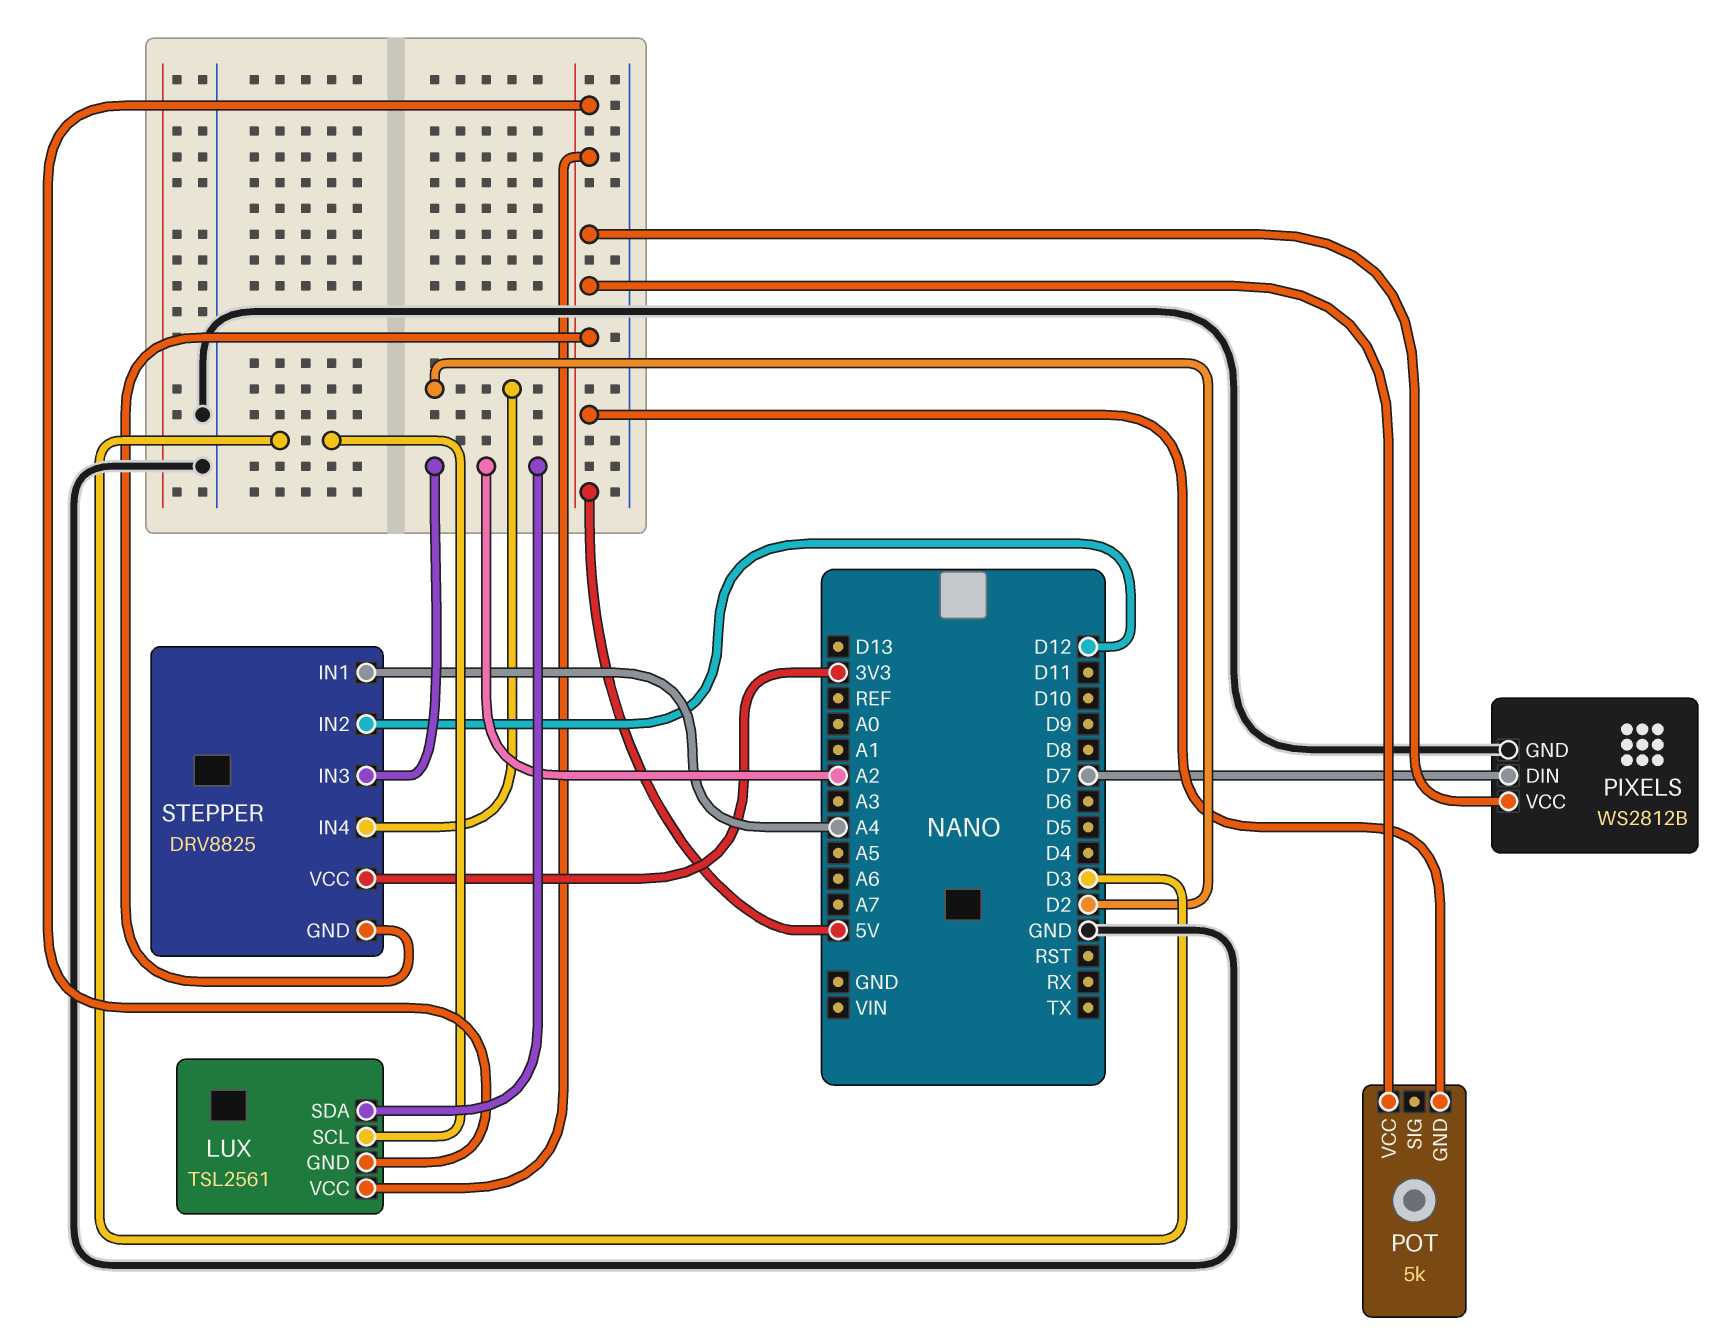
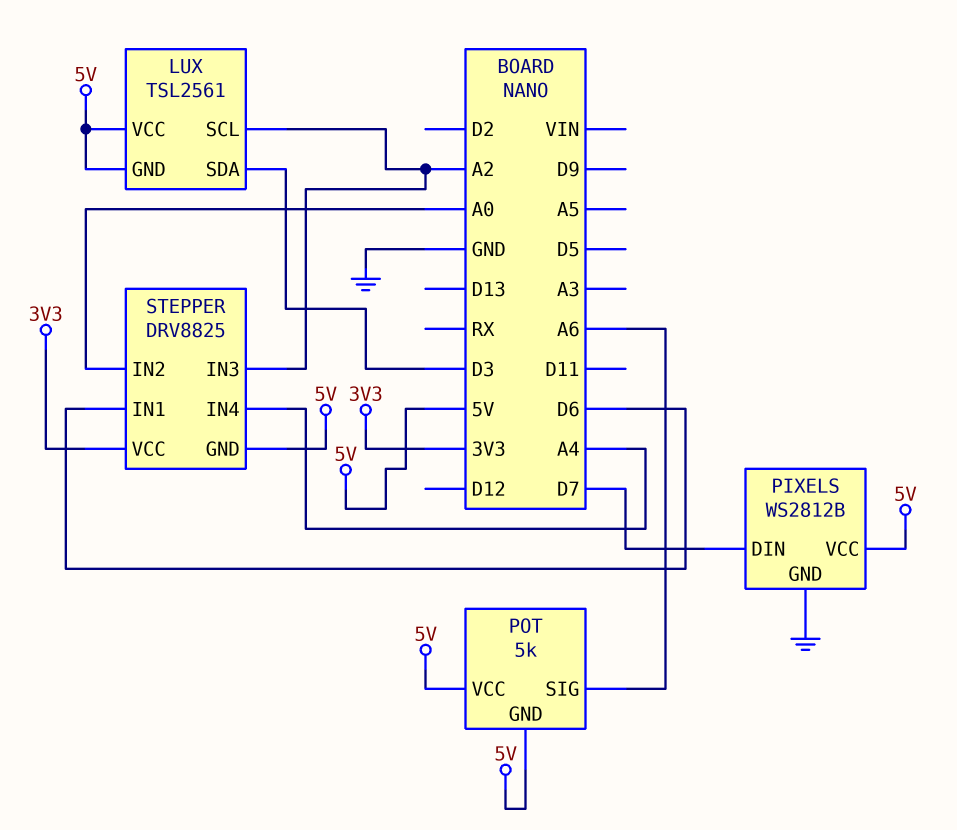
LUX pin SCL: D3 -> A2
LUX pin SDA: A2 -> D3
POT pin SIG: none -> A6
STEPPER pin IN1: A4 -> D6
STEPPER pin IN2: D12 -> A0
STEPPER pin IN4: D2 -> A4

